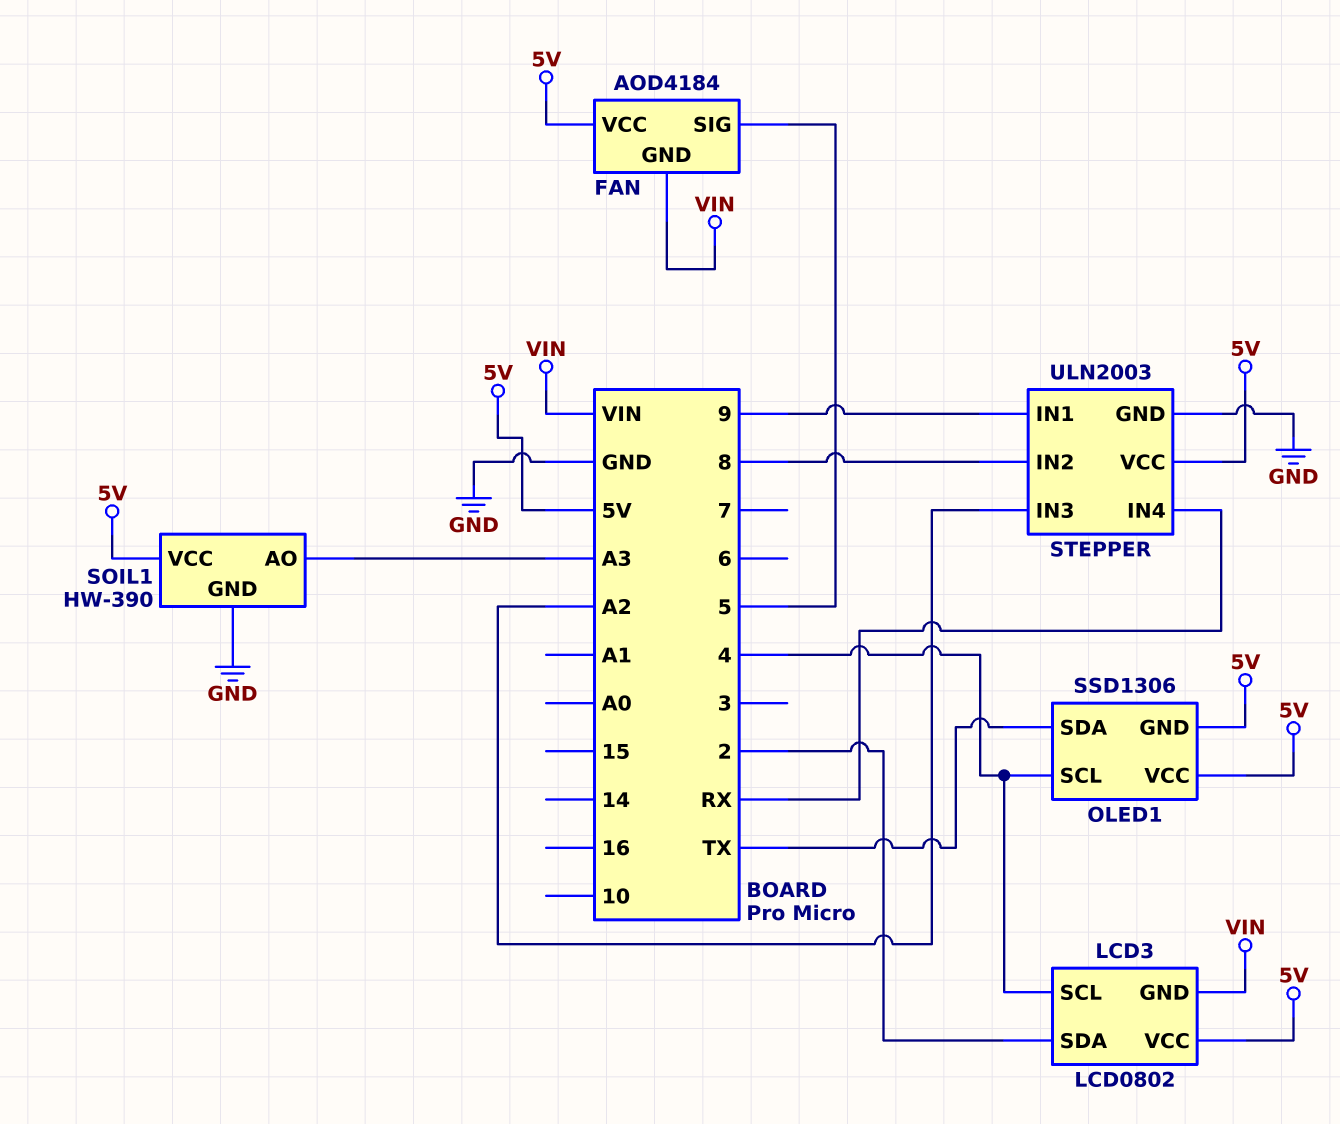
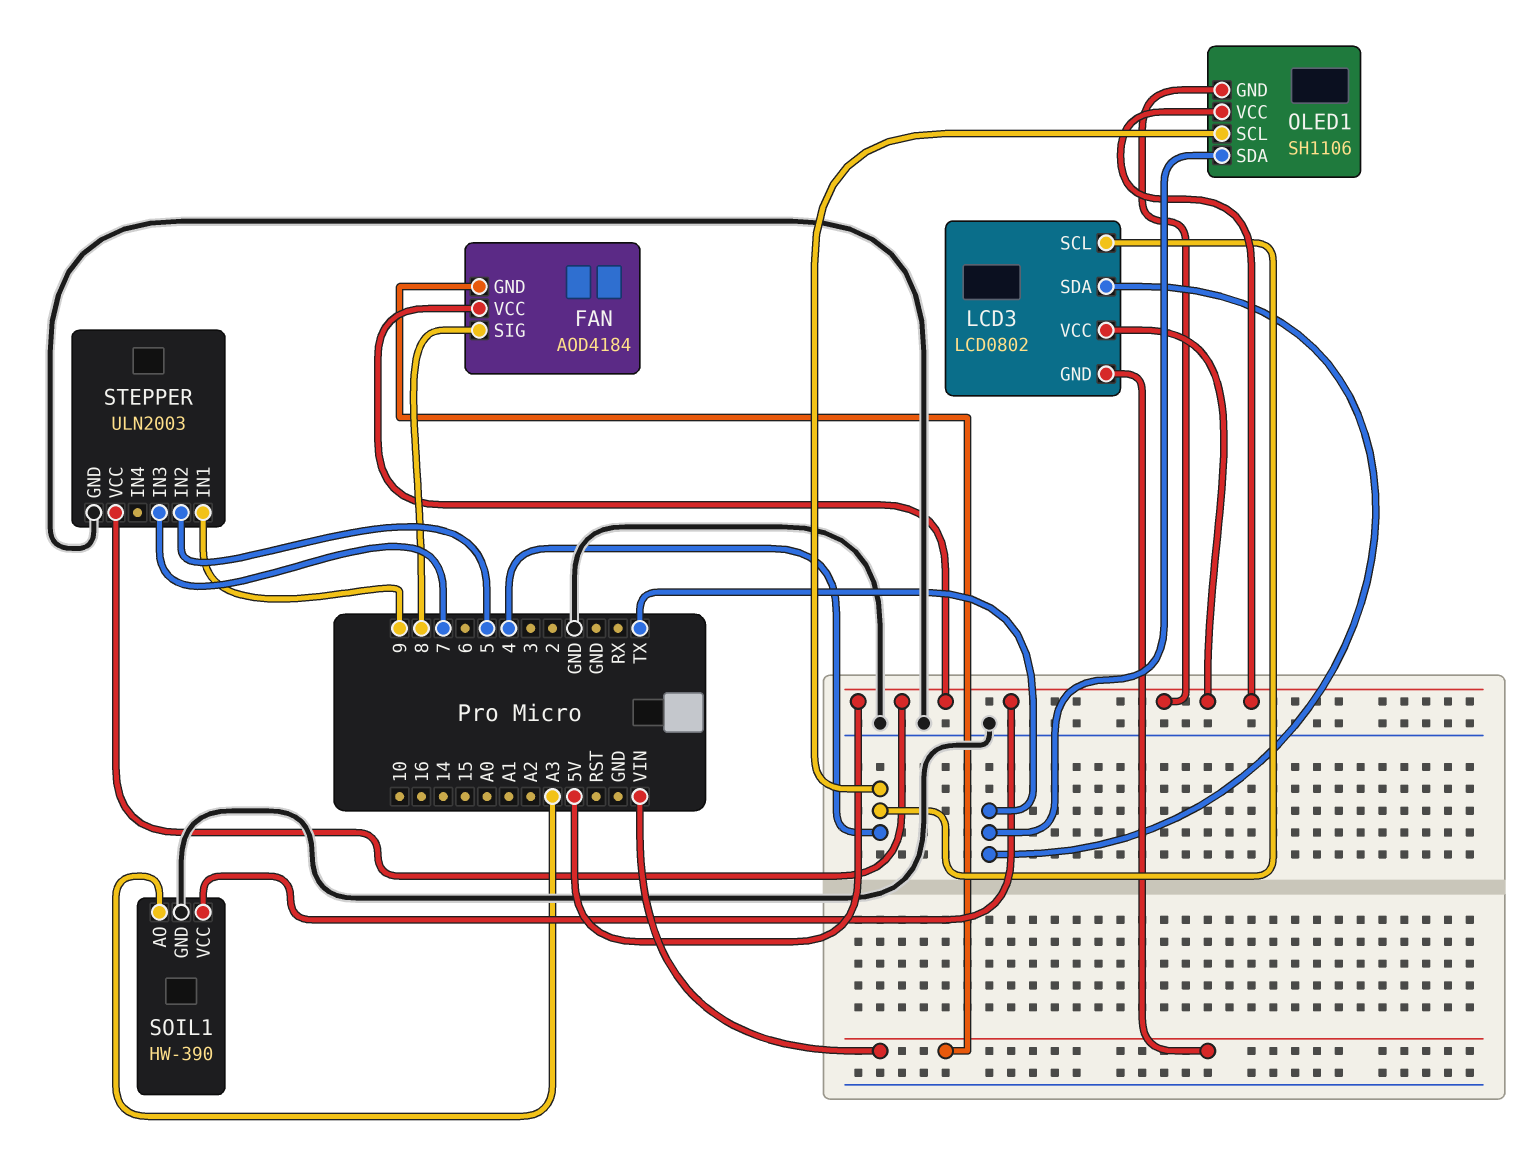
FAN pin SIG: 5 -> 8
LCD3 pin SDA: 2 -> TX
OLED1: SSD1306 -> SH1106
STEPPER pin IN2: 8 -> 5
STEPPER pin IN3: A2 -> 7
STEPPER pin IN4: RX -> none

